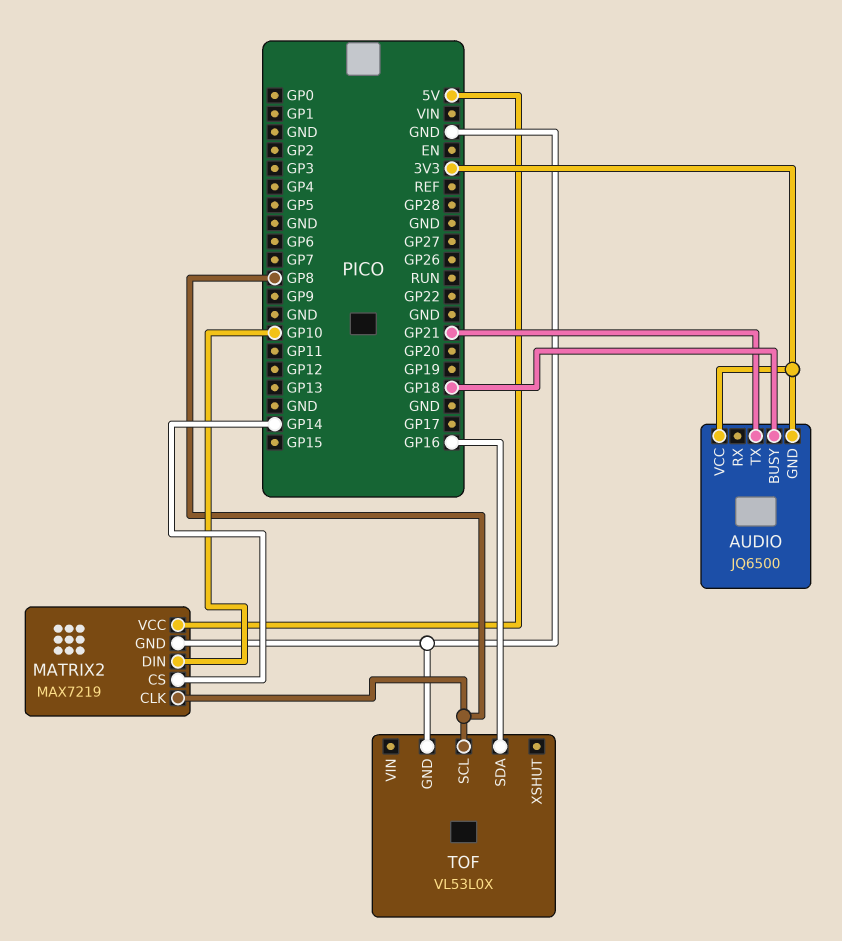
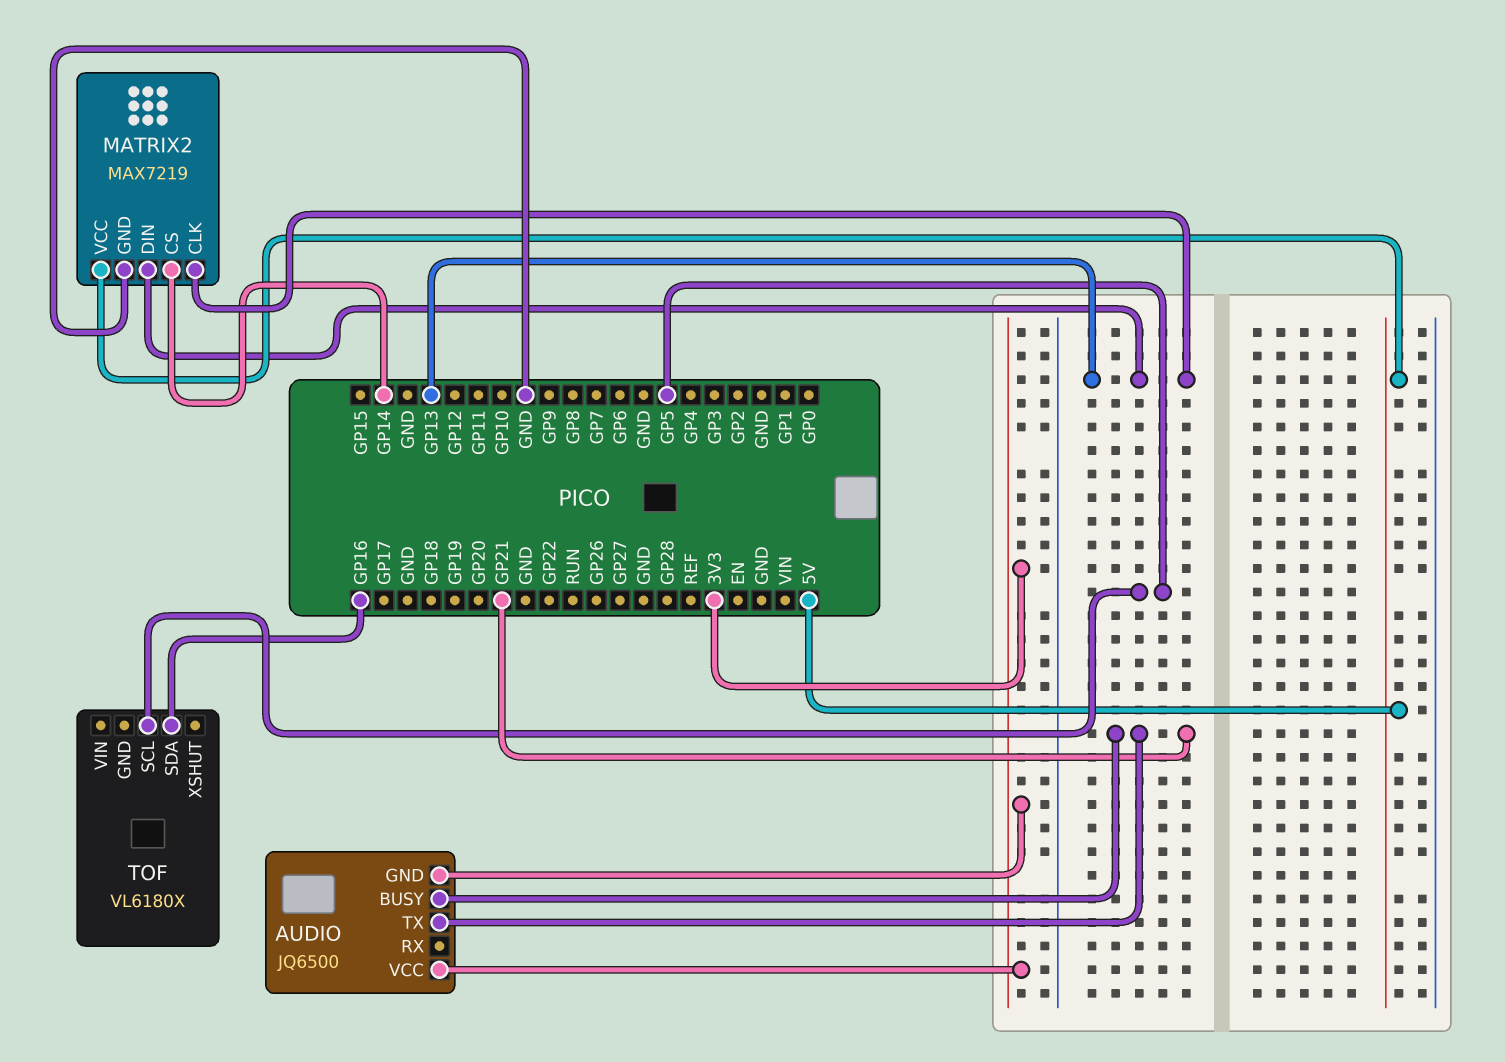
AUDIO pin BUSY: GP18 -> GP21
MATRIX2 pin CLK: GP8 -> GP13
MATRIX2 pin DIN: GP10 -> GP13
TOF: VL53L0X -> VL6180X
TOF pin GND: GND -> none
TOF pin SCL: GP8 -> GP5

